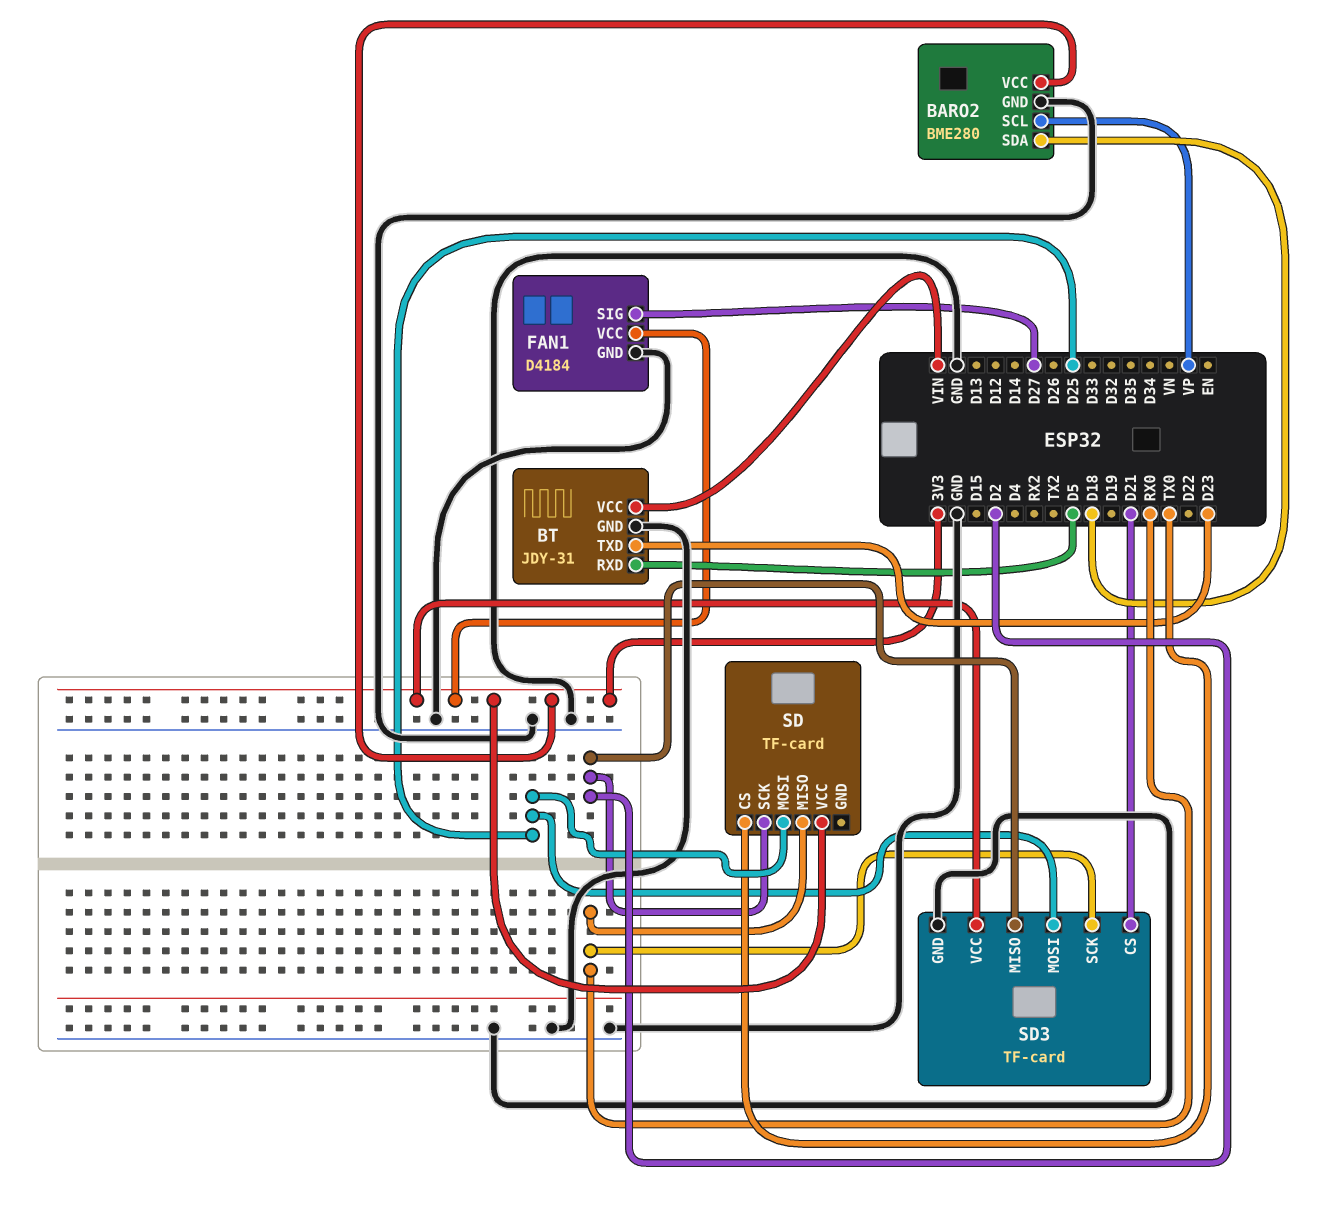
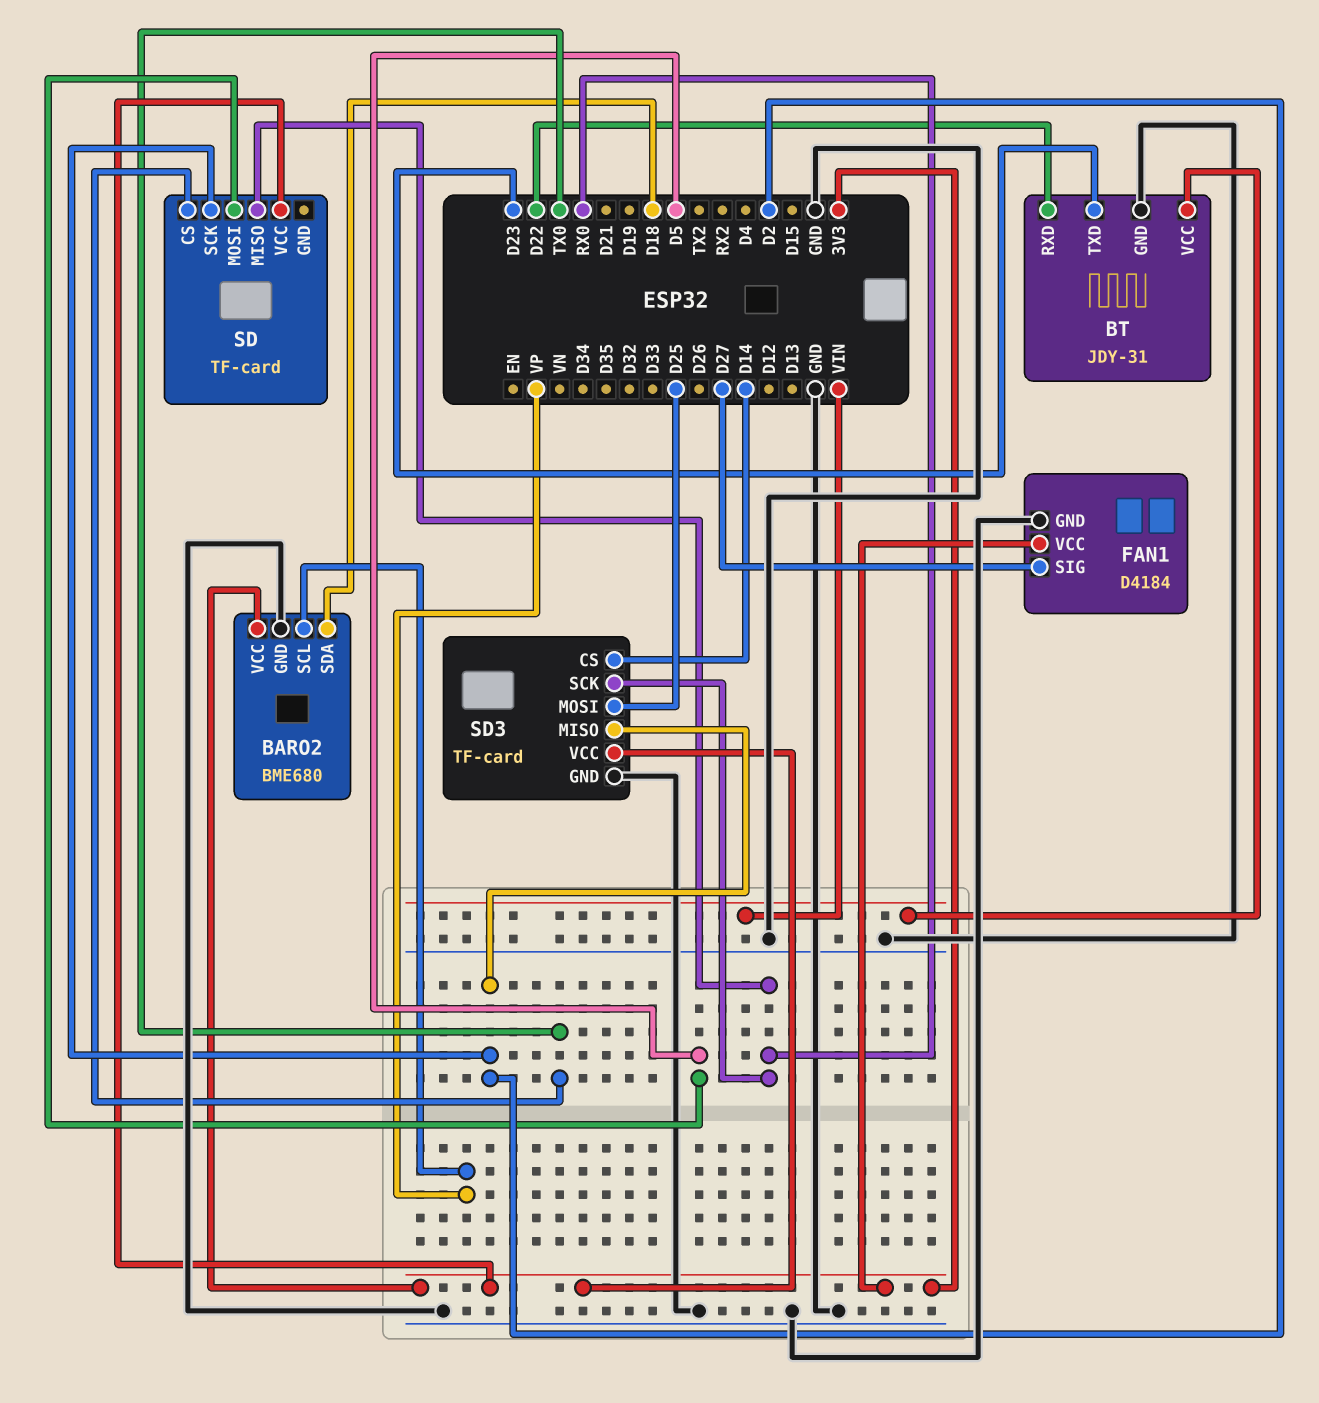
BARO2: BME280 -> BME680
BT pin RXD: D5 -> D22
SD pin MOSI: D25 -> D5
SD3 pin CS: D21 -> D14

